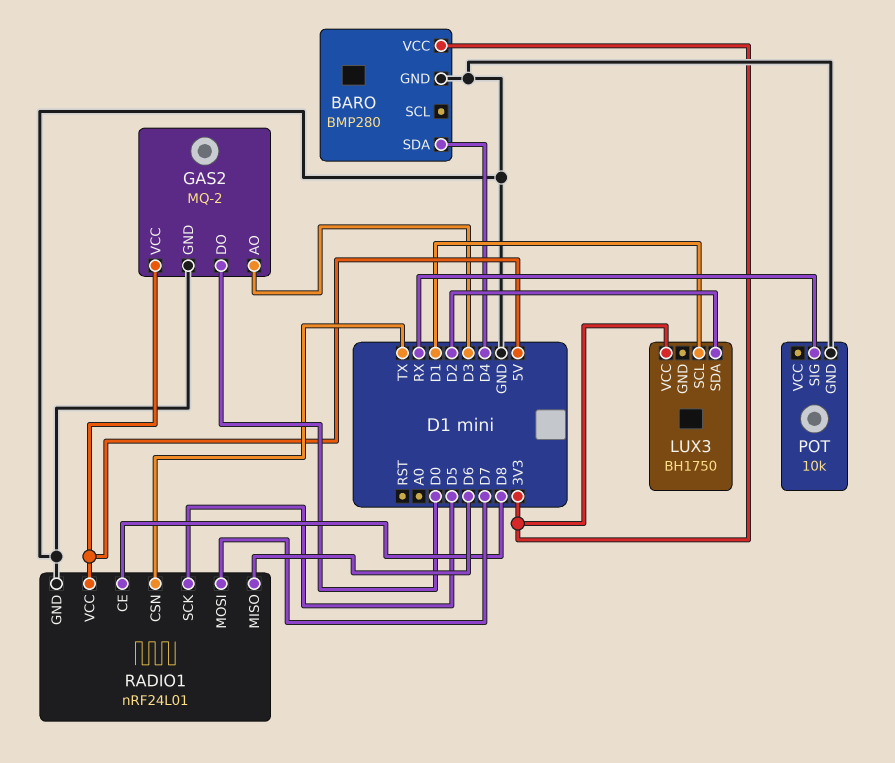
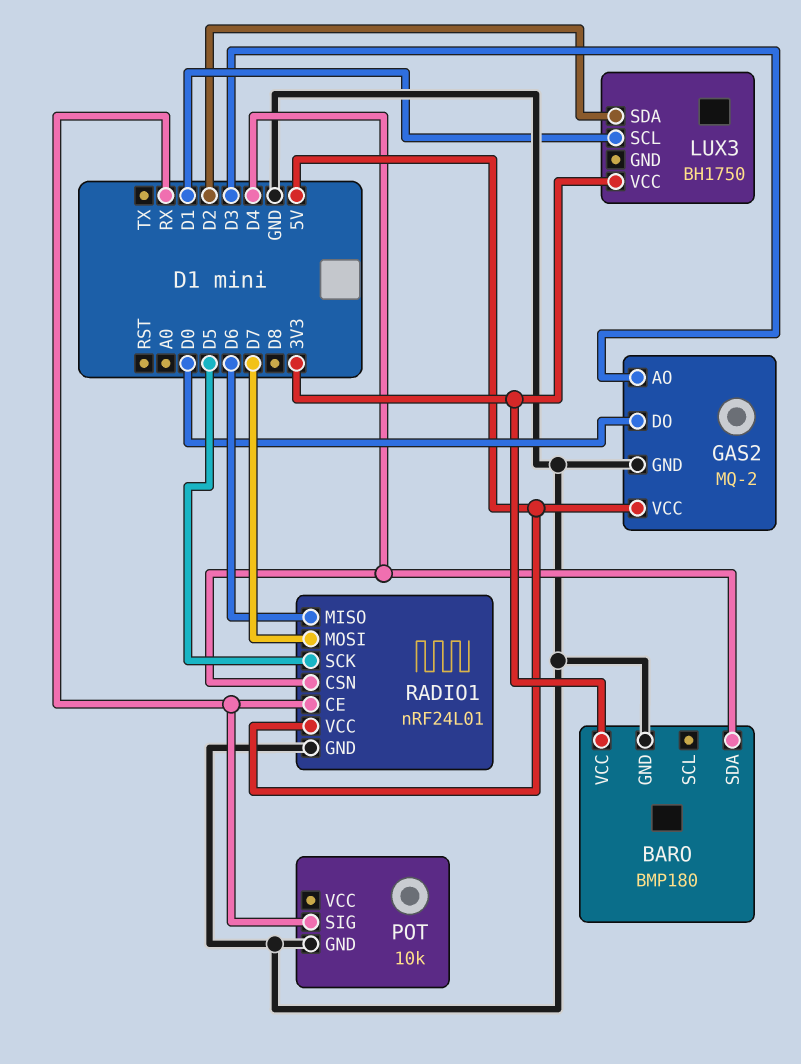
BARO: BMP280 -> BMP180
RADIO1 pin CE: D8 -> RX
RADIO1 pin CSN: TX -> D4

